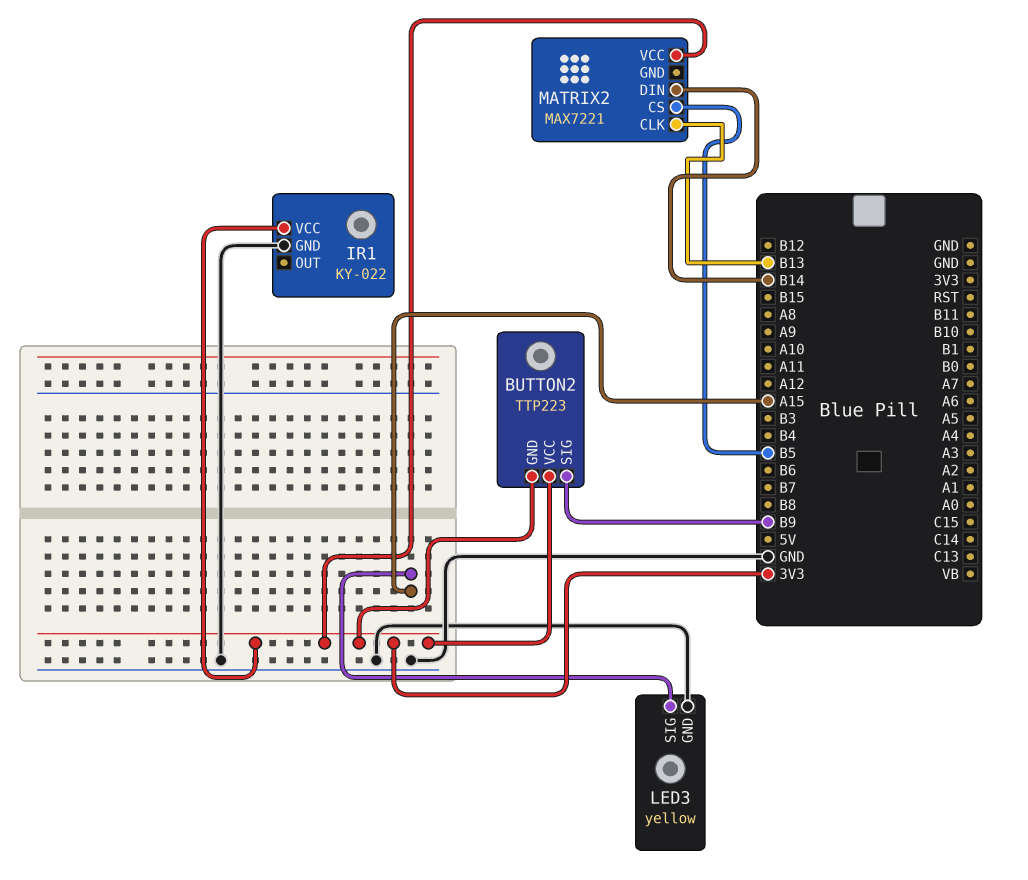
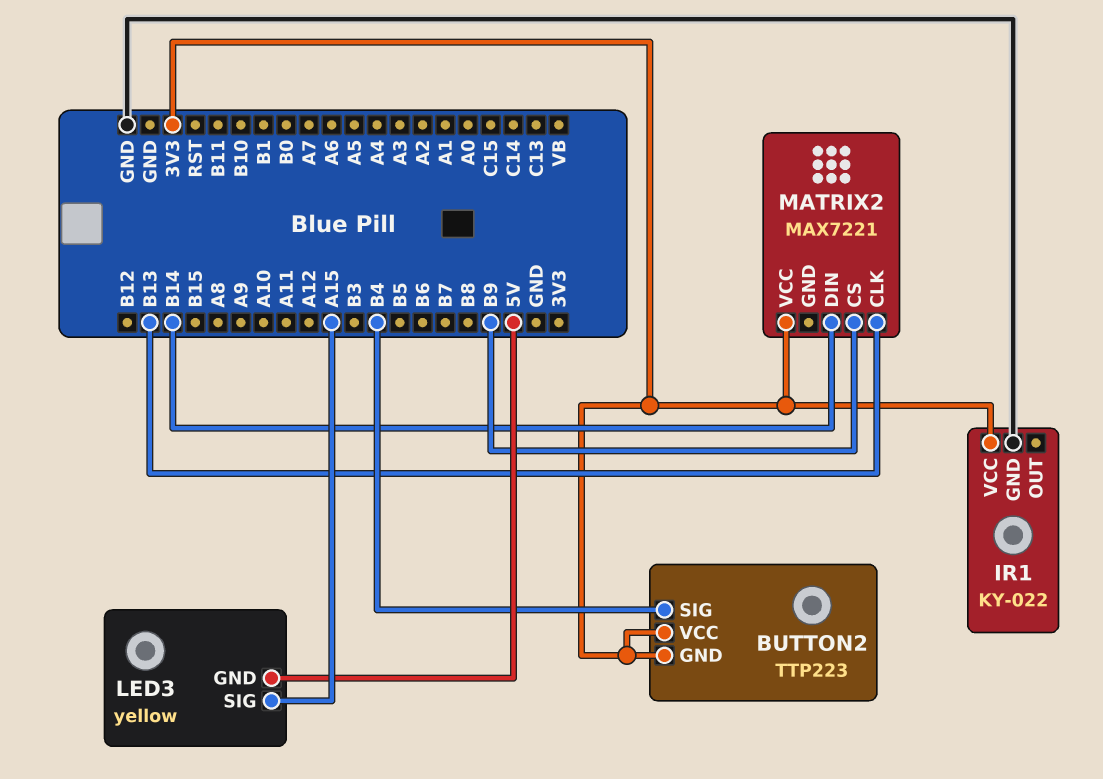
BUTTON2 pin SIG: B9 -> B4
LED3 pin GND: GND -> 5V
MATRIX2 pin CS: B5 -> B9

